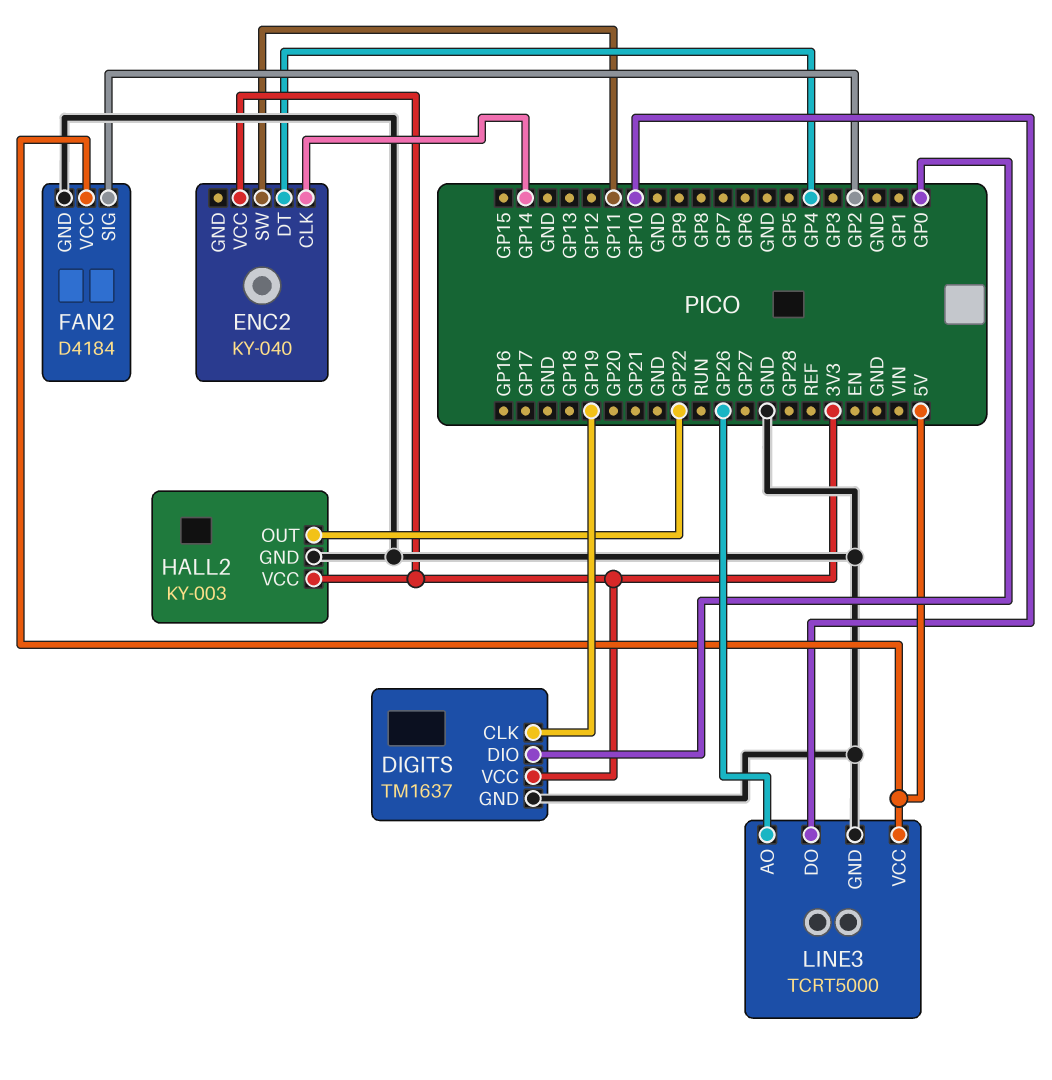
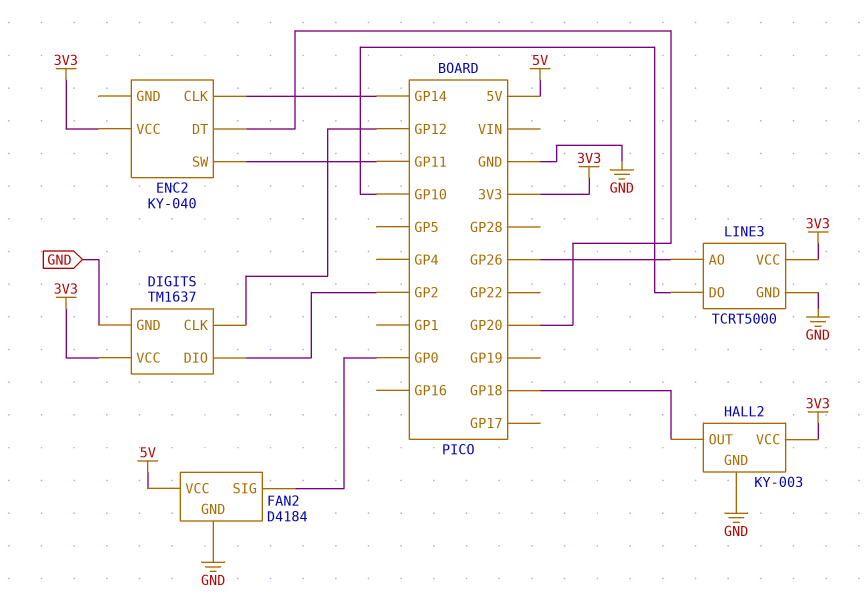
DIGITS pin CLK: GP19 -> GP12
DIGITS pin DIO: GP0 -> GP2
ENC2 pin DT: GP4 -> GP20
FAN2 pin SIG: GP2 -> GP0
HALL2 pin OUT: GP22 -> GP18
LINE3 pin VCC: 5V -> 3V3

